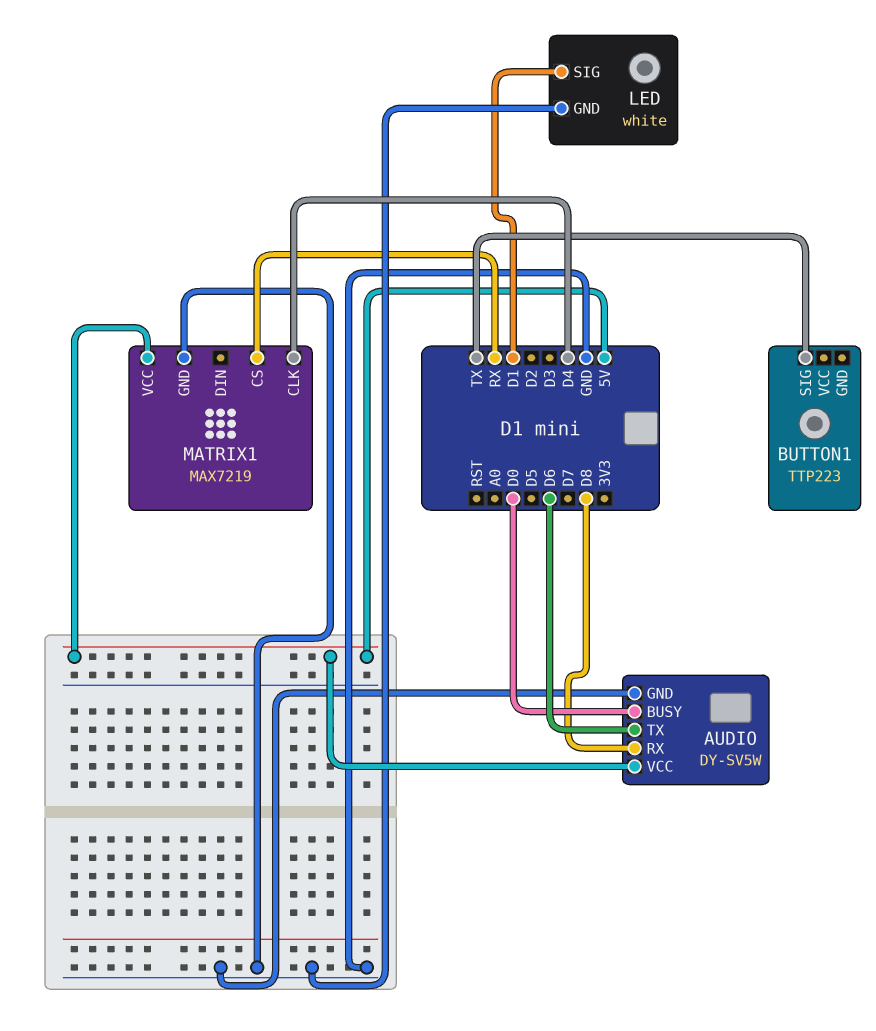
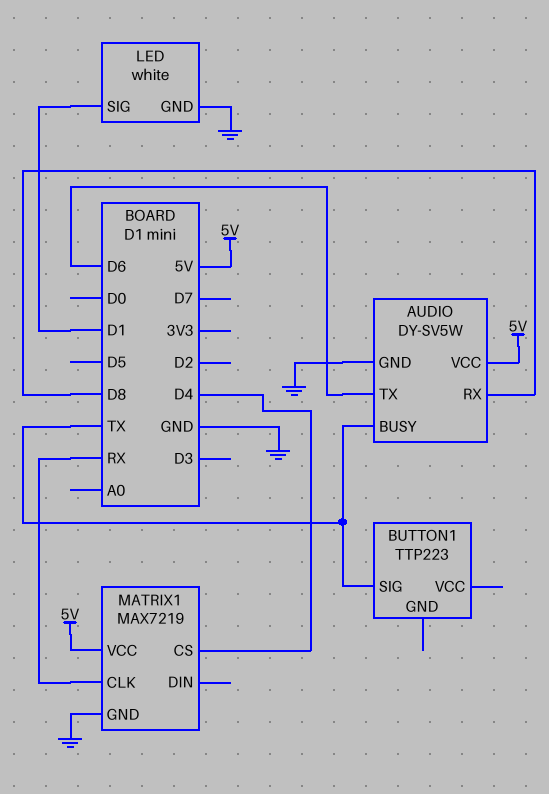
AUDIO pin BUSY: D0 -> TX
MATRIX1 pin CLK: D4 -> RX
MATRIX1 pin CS: RX -> D4

